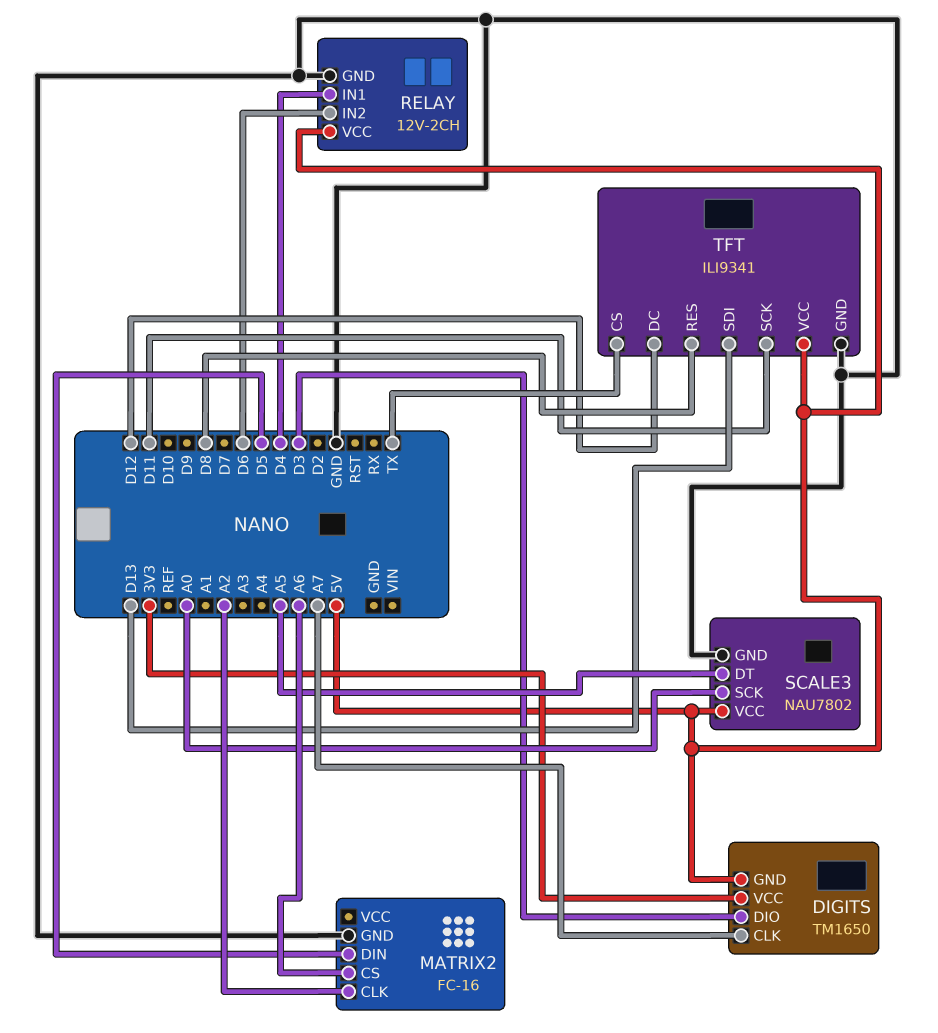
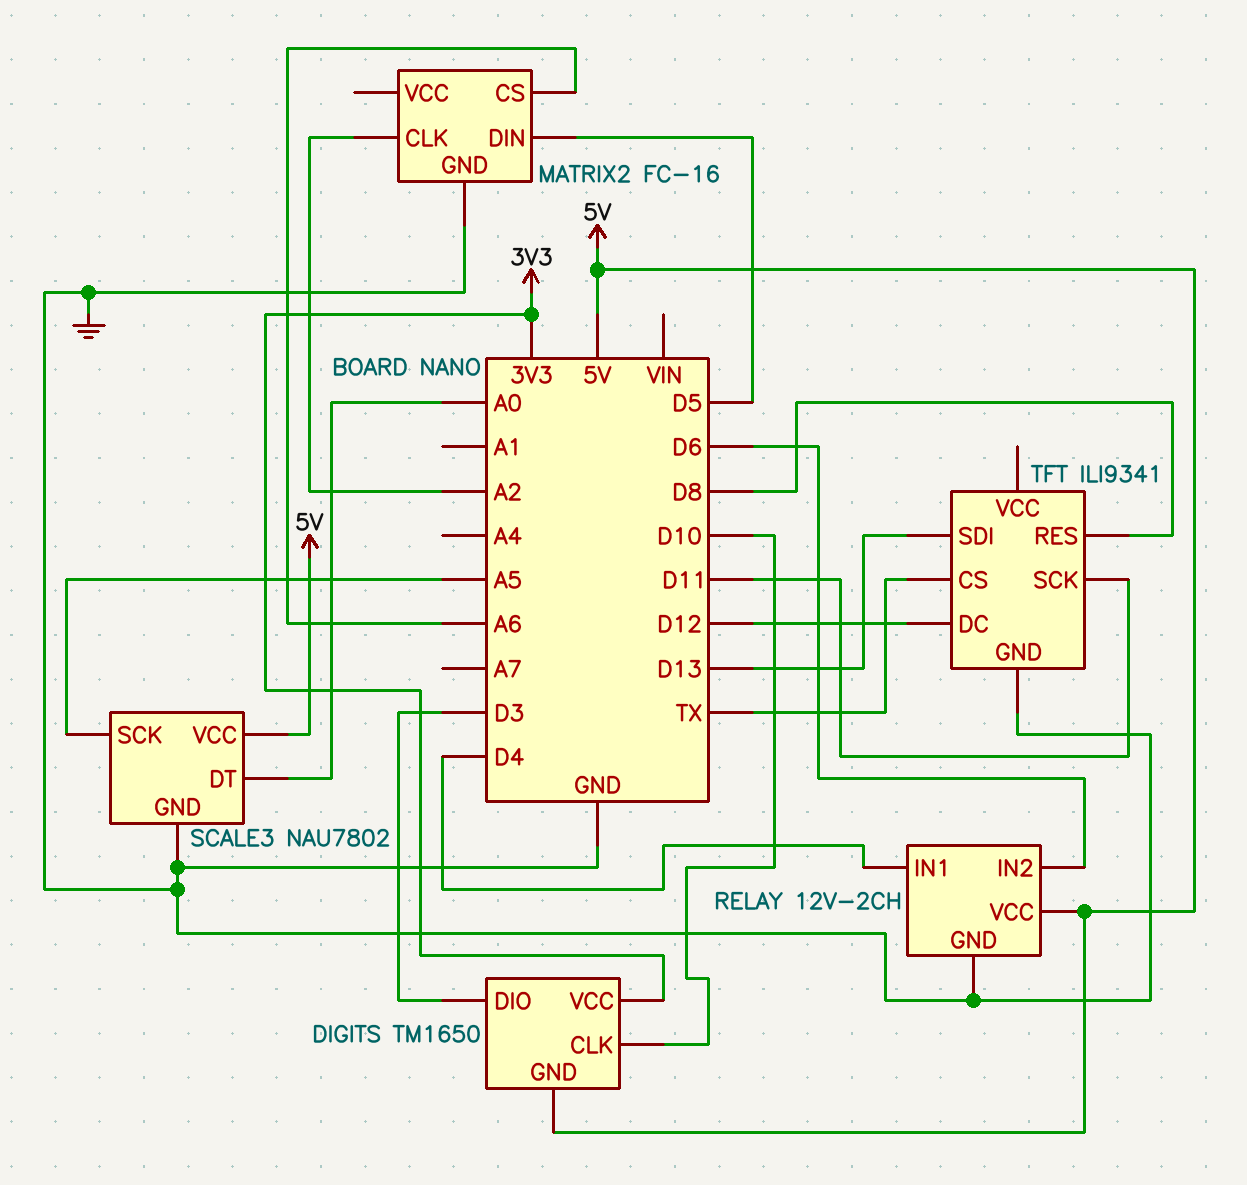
DIGITS pin CLK: A7 -> D10
SCALE3 pin DT: A5 -> A0
SCALE3 pin SCK: A0 -> A5
TFT pin VCC: 5V -> none

